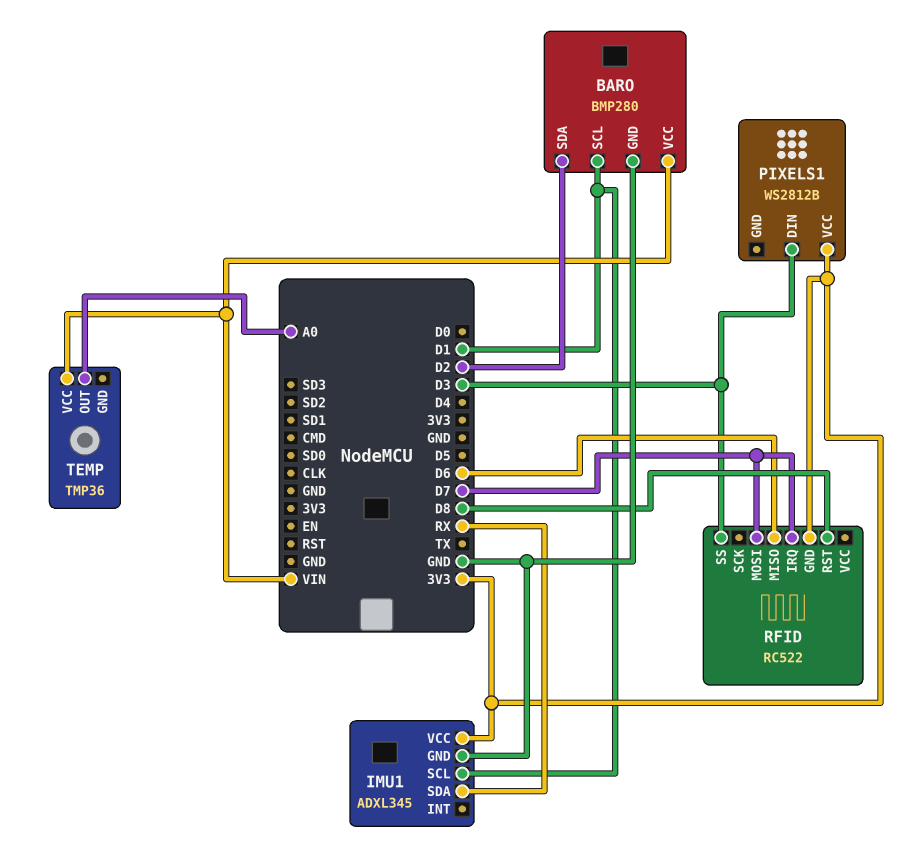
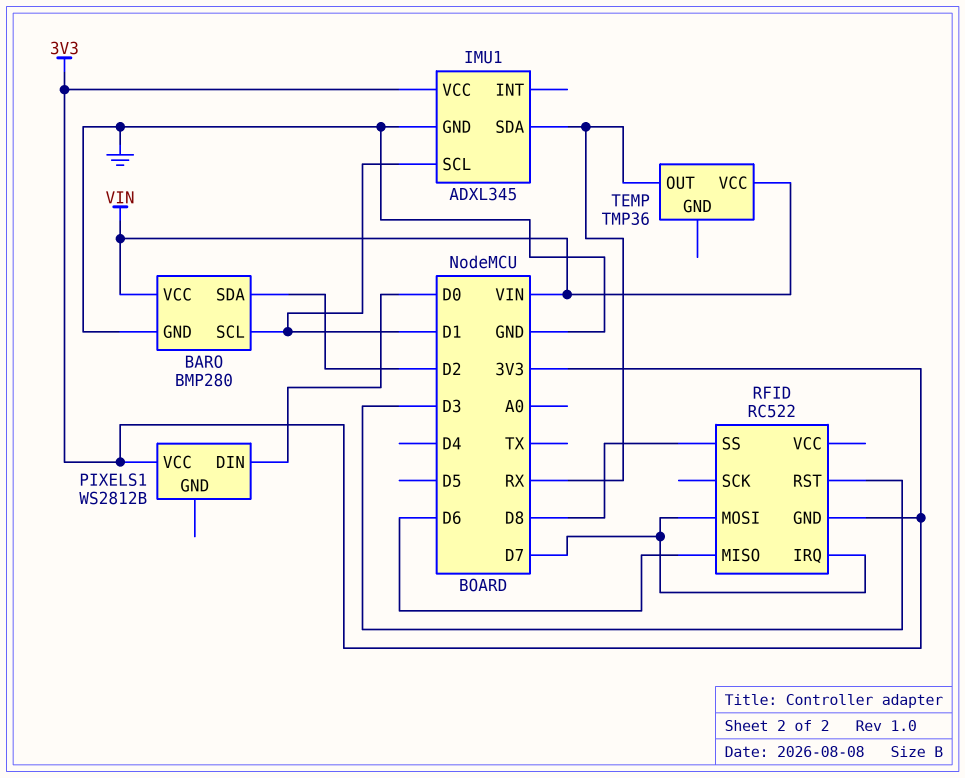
PIXELS1 pin DIN: D3 -> D0
RFID pin RST: D8 -> D3
RFID pin SS: D3 -> D8
TEMP pin OUT: A0 -> RX

